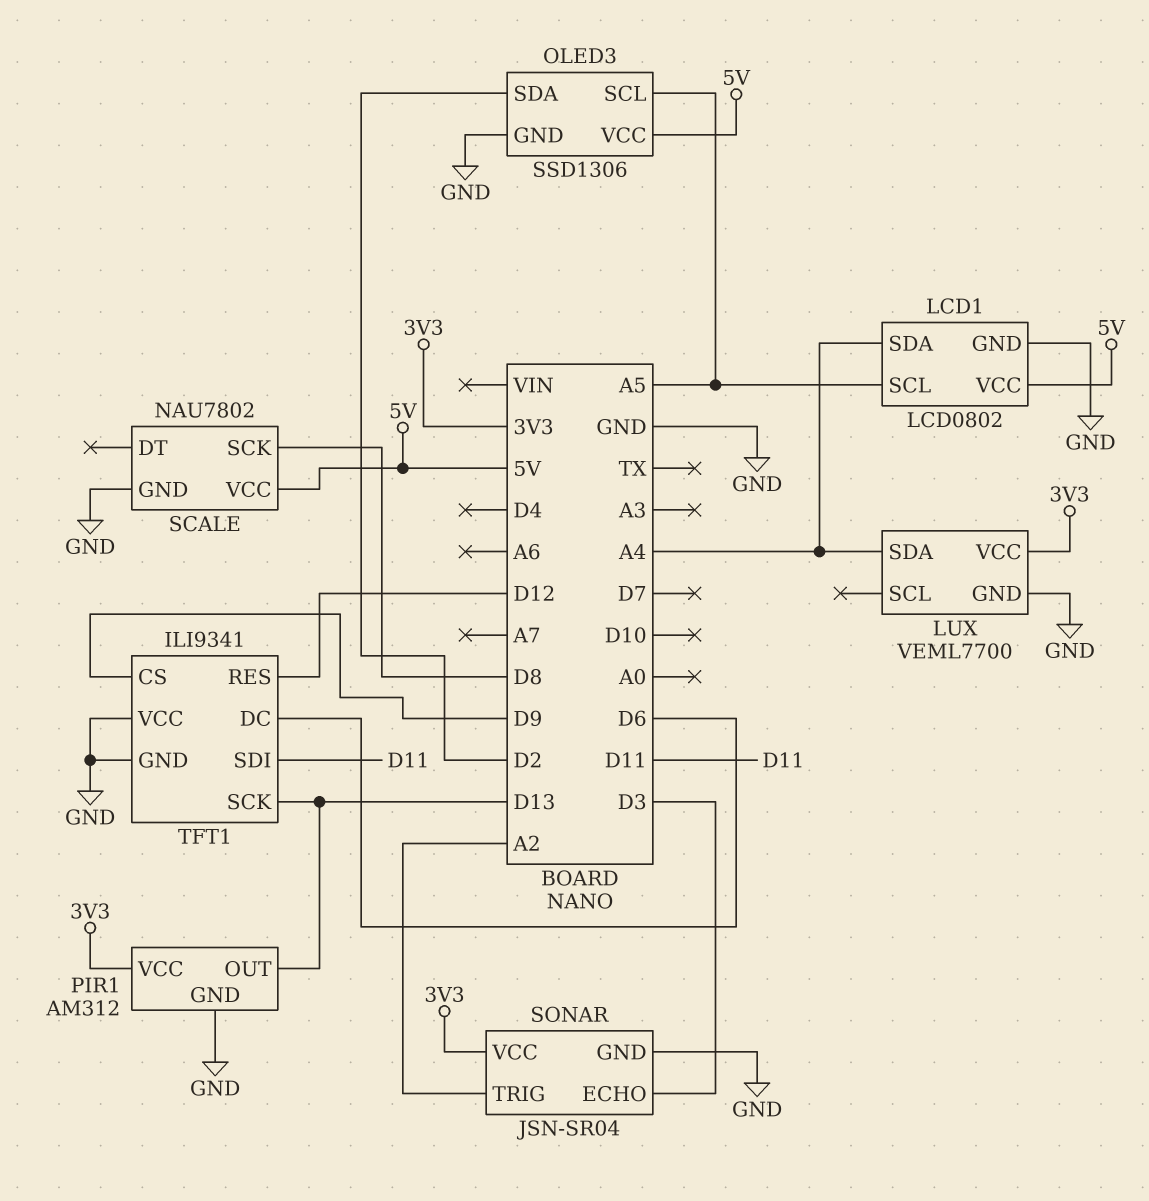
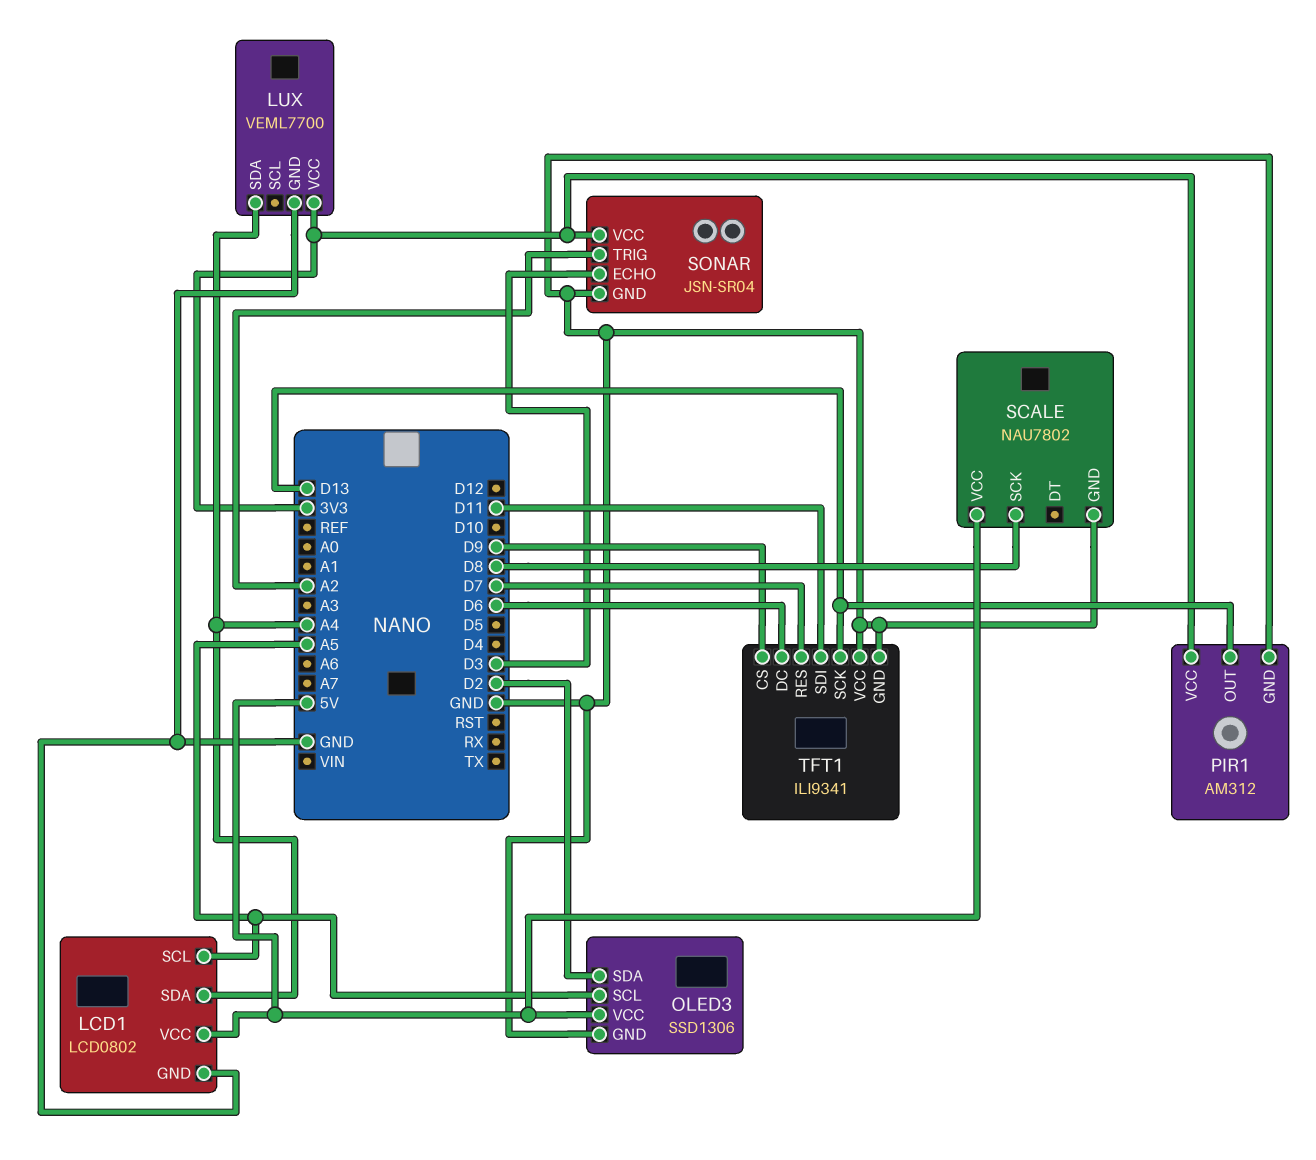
TFT1 pin RES: D12 -> D7

